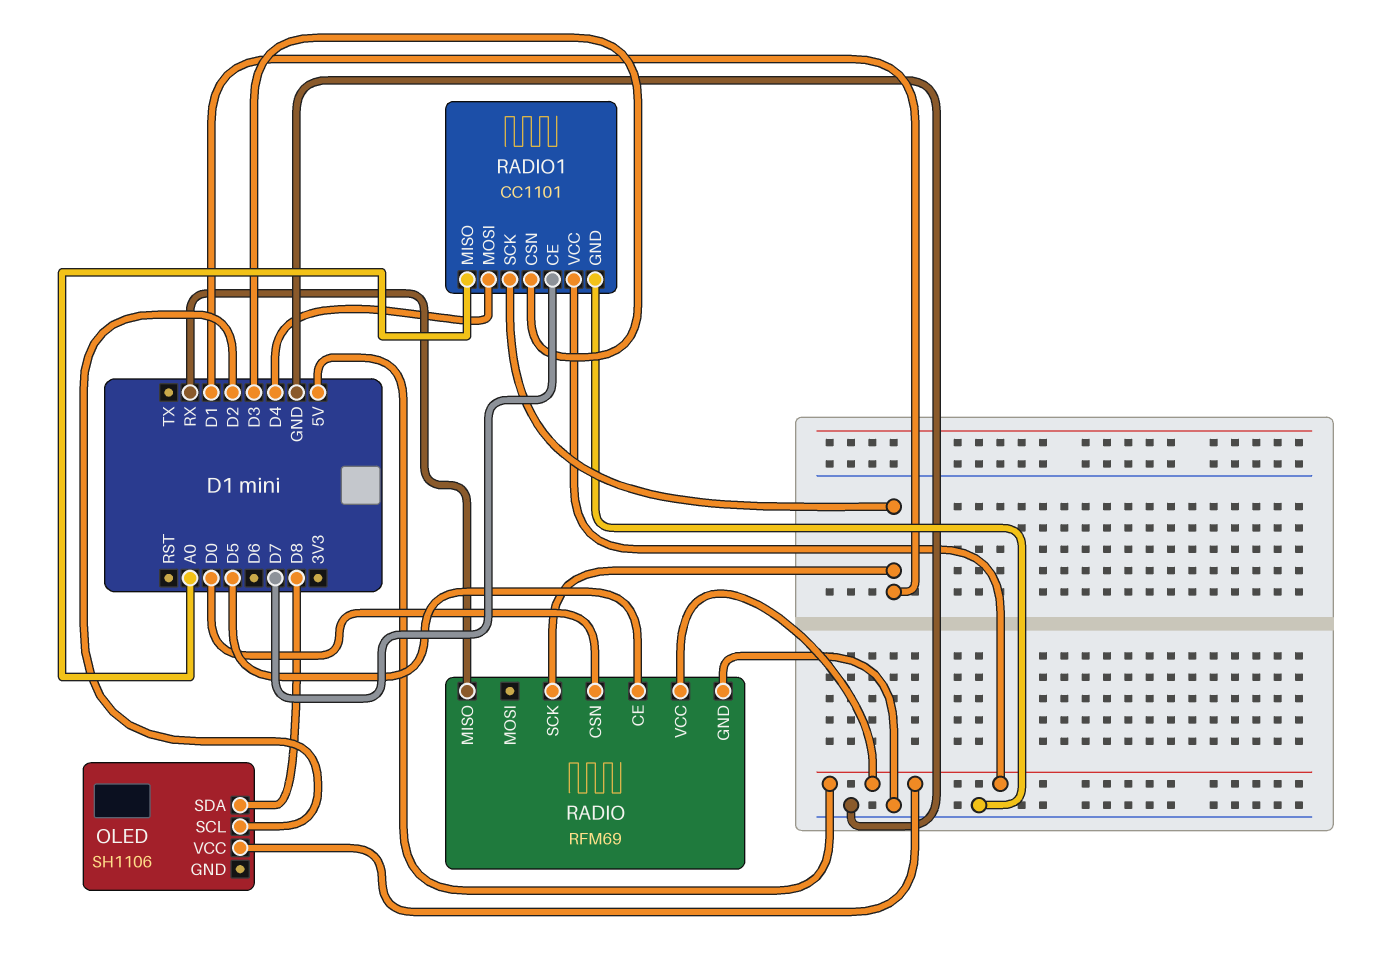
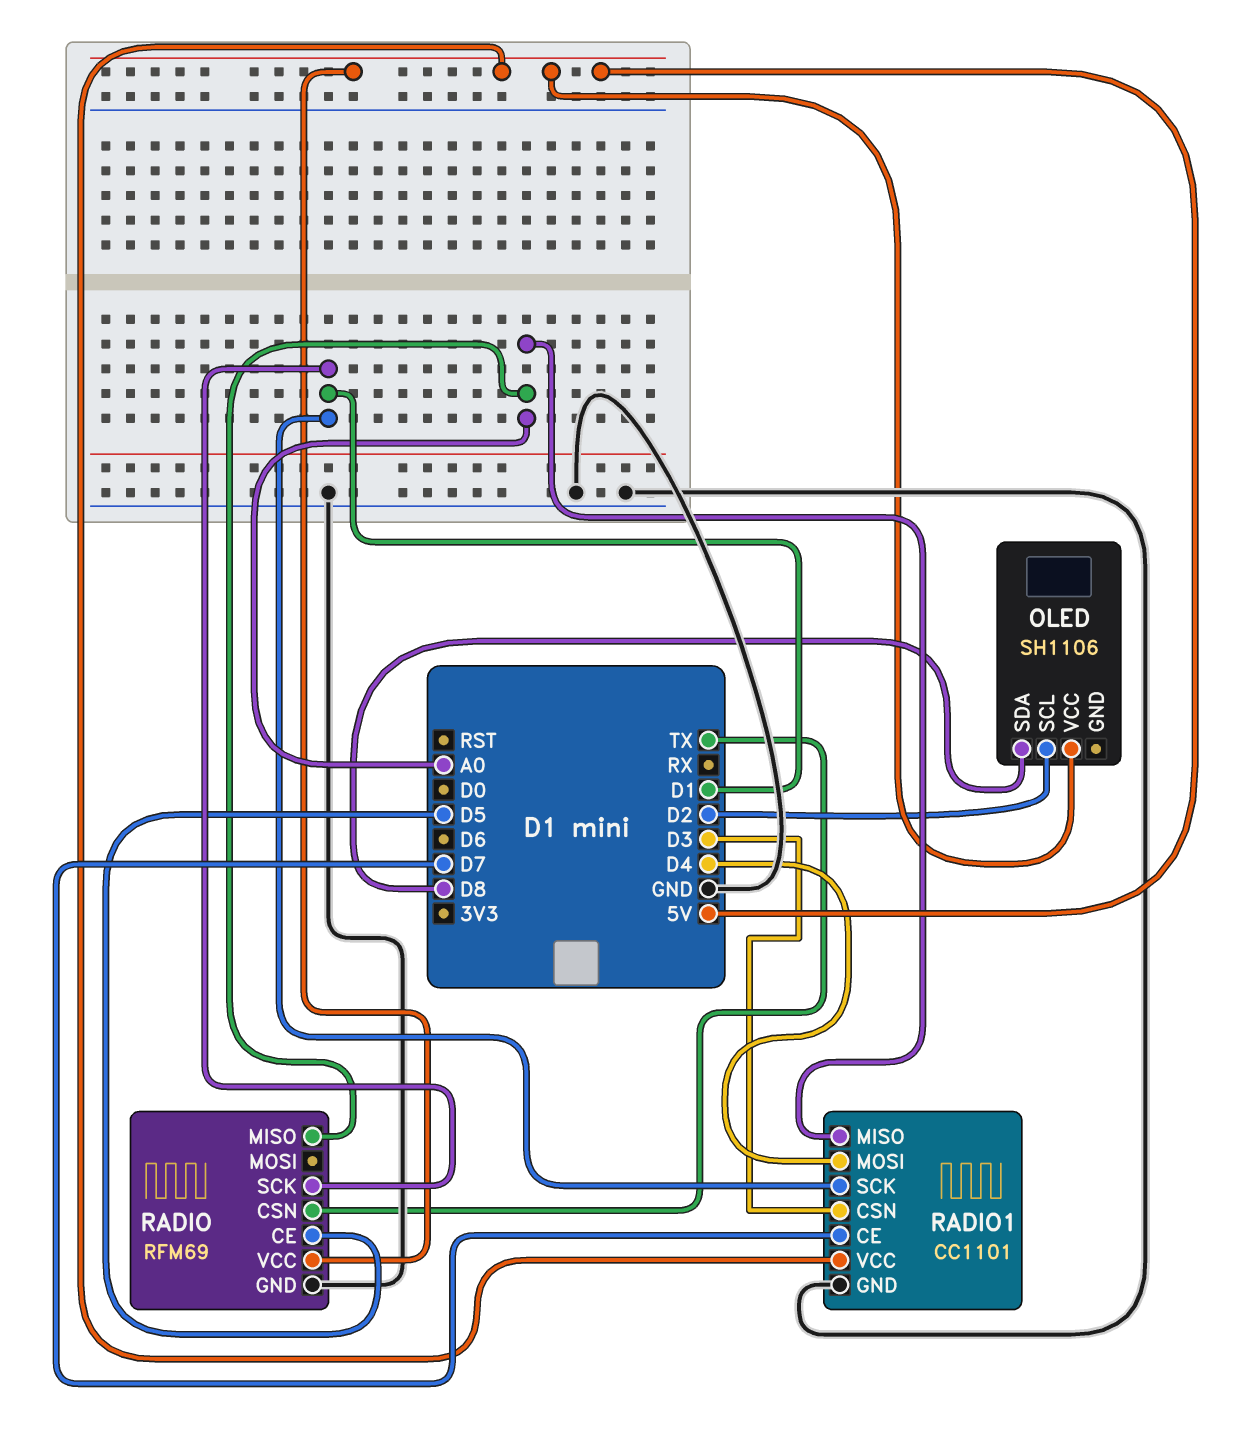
RADIO pin CSN: D0 -> TX
RADIO pin MISO: RX -> A0

